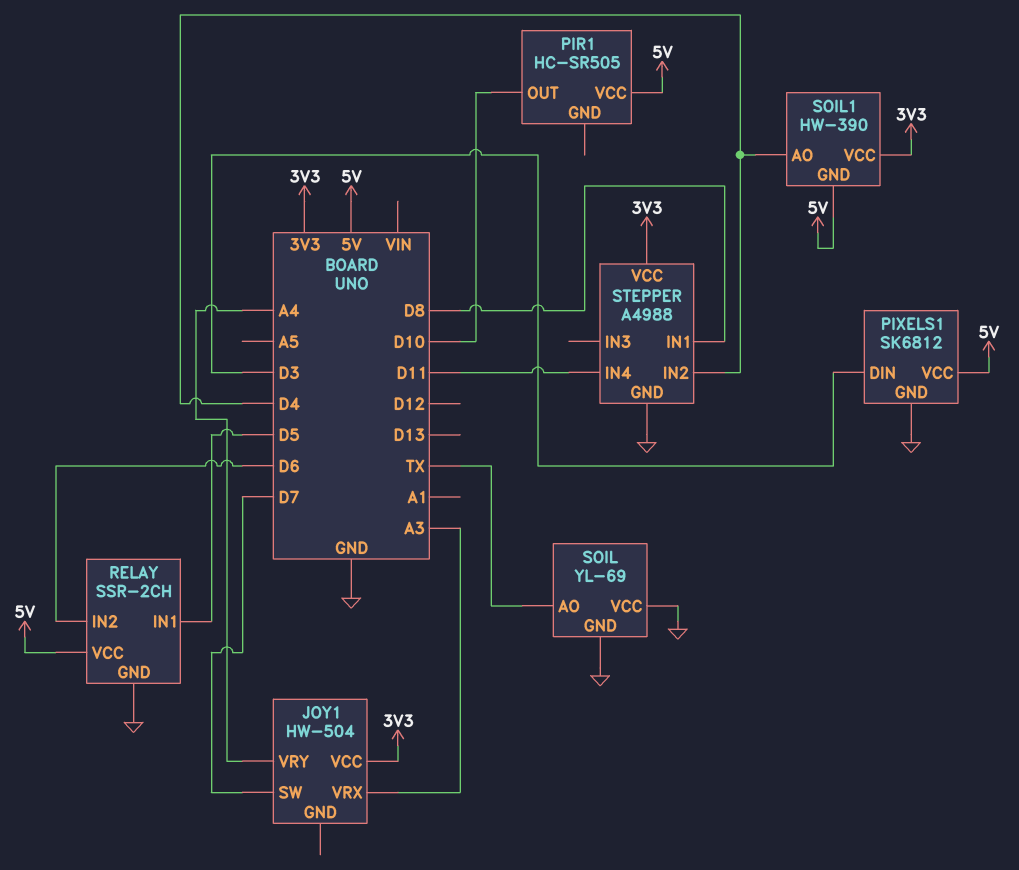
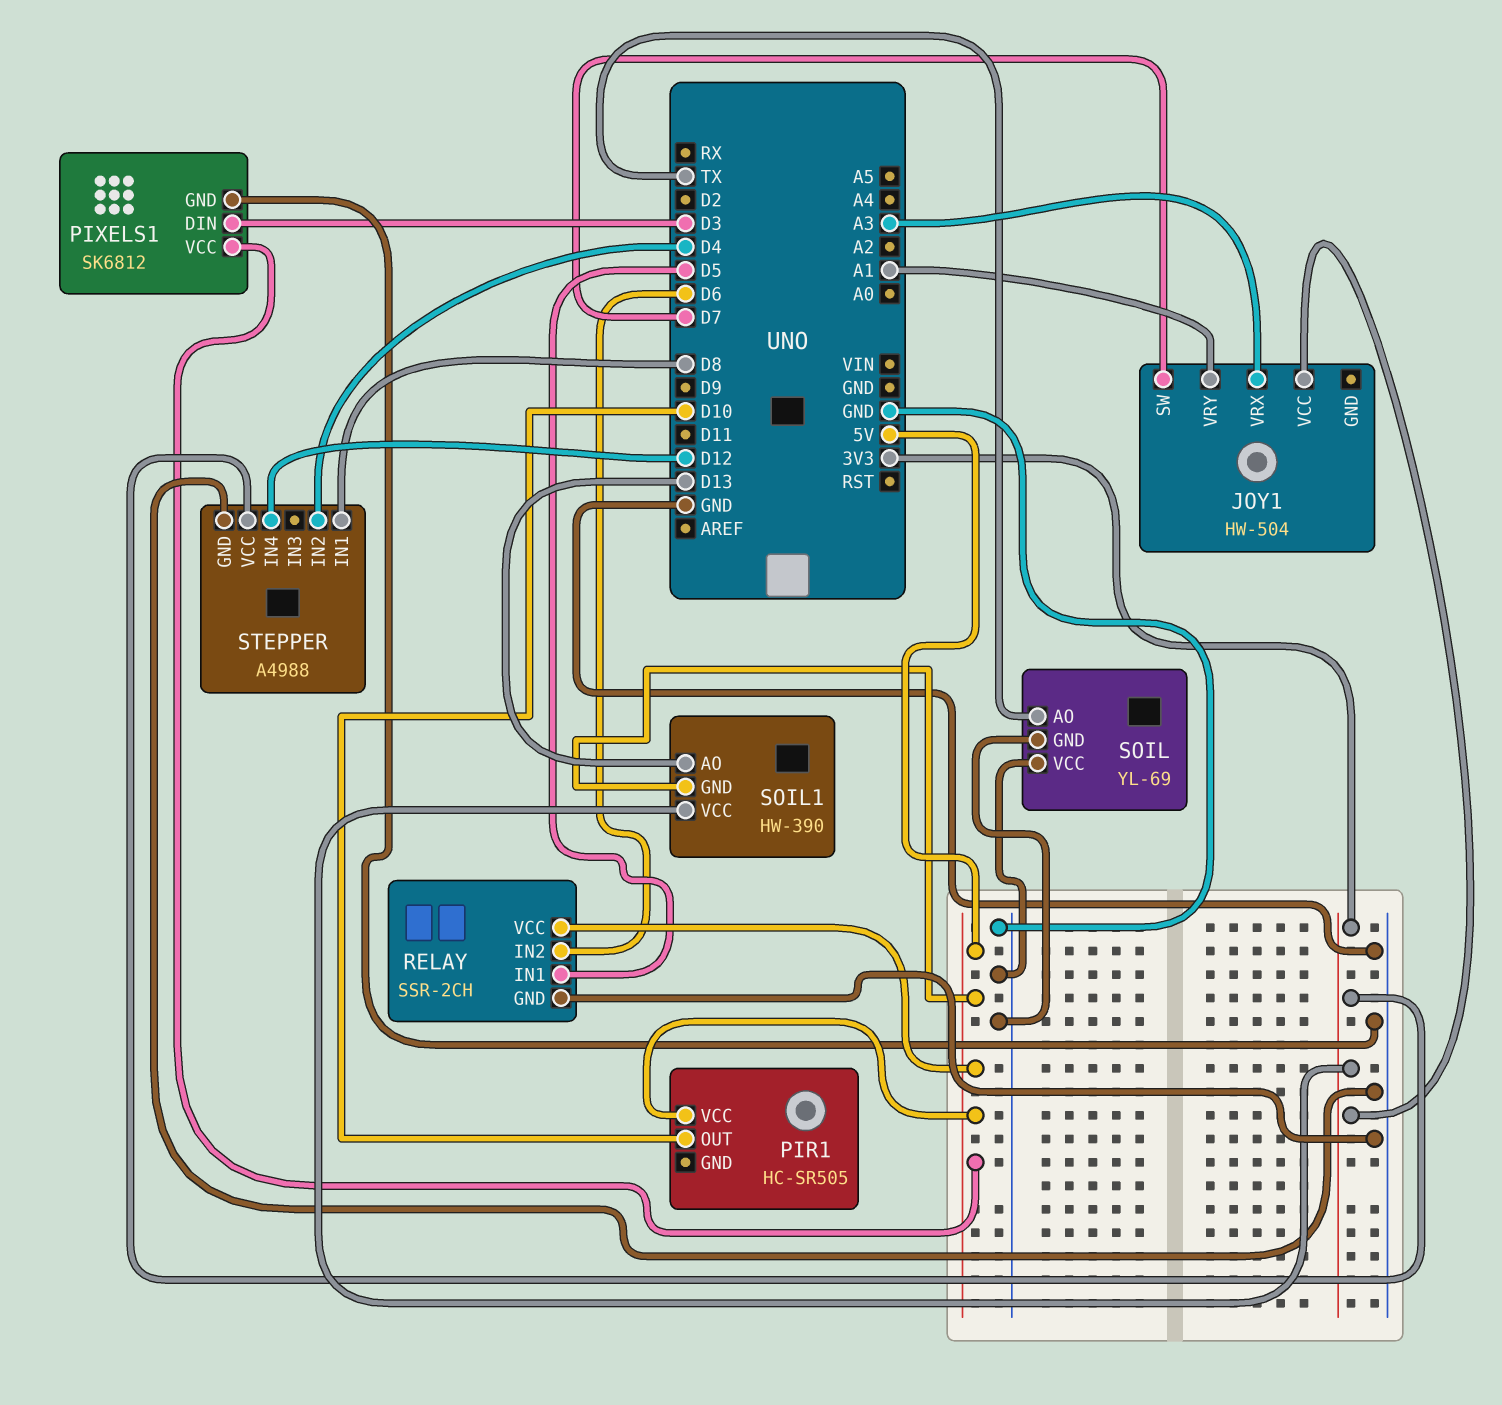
JOY1 pin VRY: A4 -> A1
SOIL1 pin AO: D4 -> D13
STEPPER pin IN4: D11 -> D12

